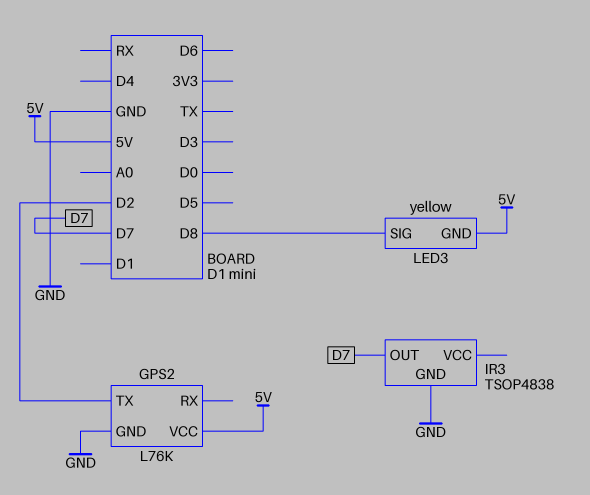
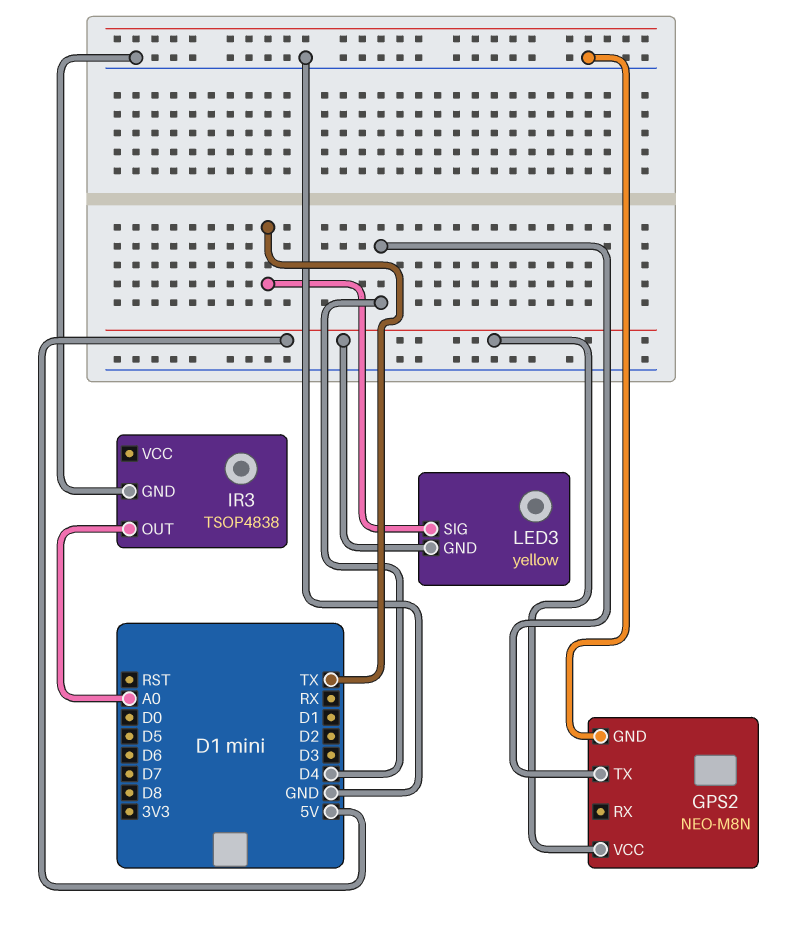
GPS2: L76K -> NEO-M8N
GPS2 pin TX: D2 -> D4
IR3 pin OUT: D7 -> A0
LED3 pin SIG: D8 -> TX

